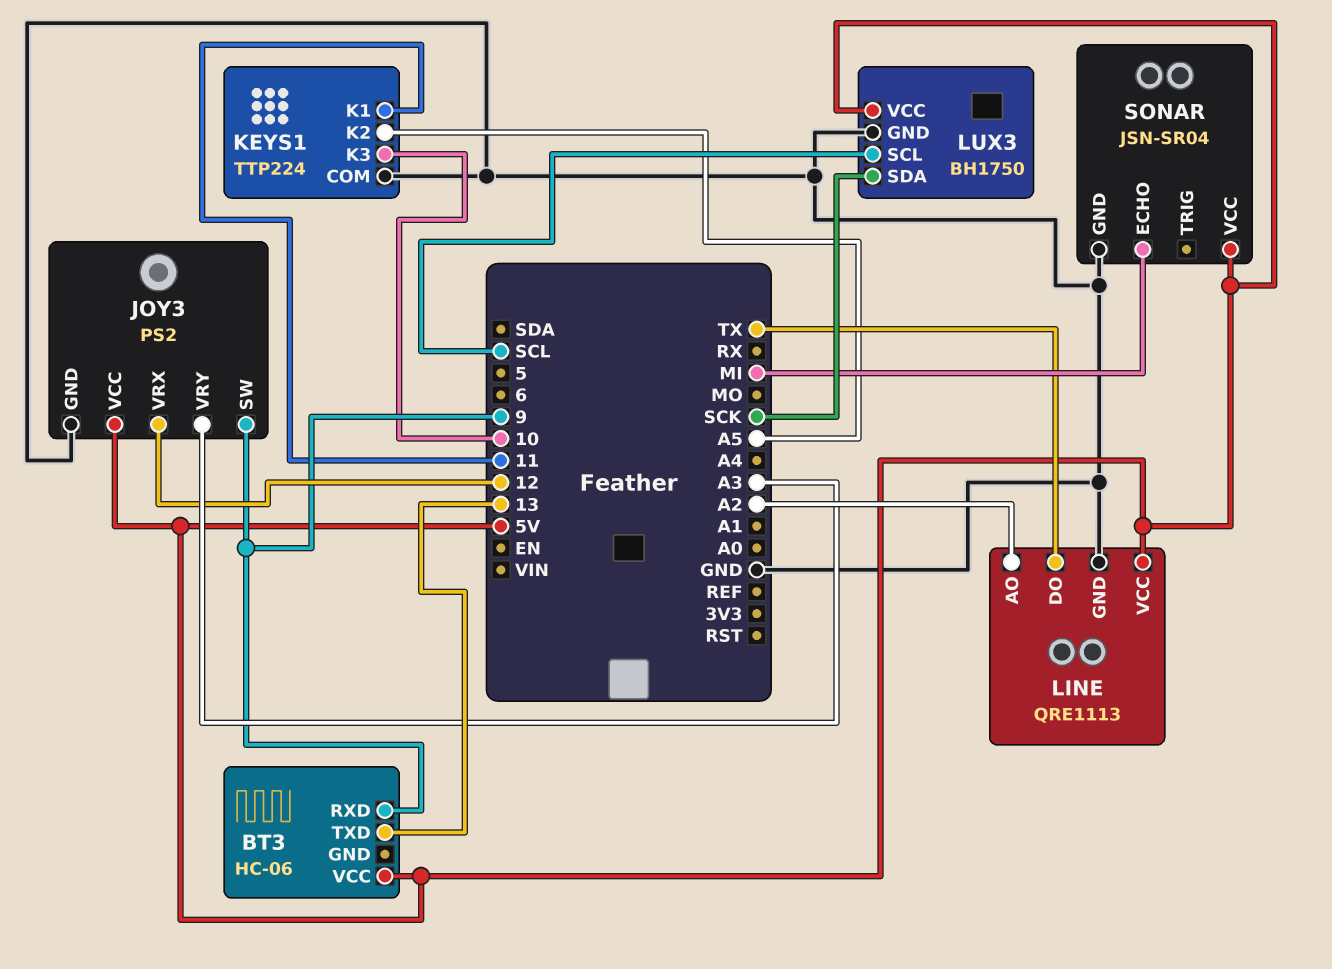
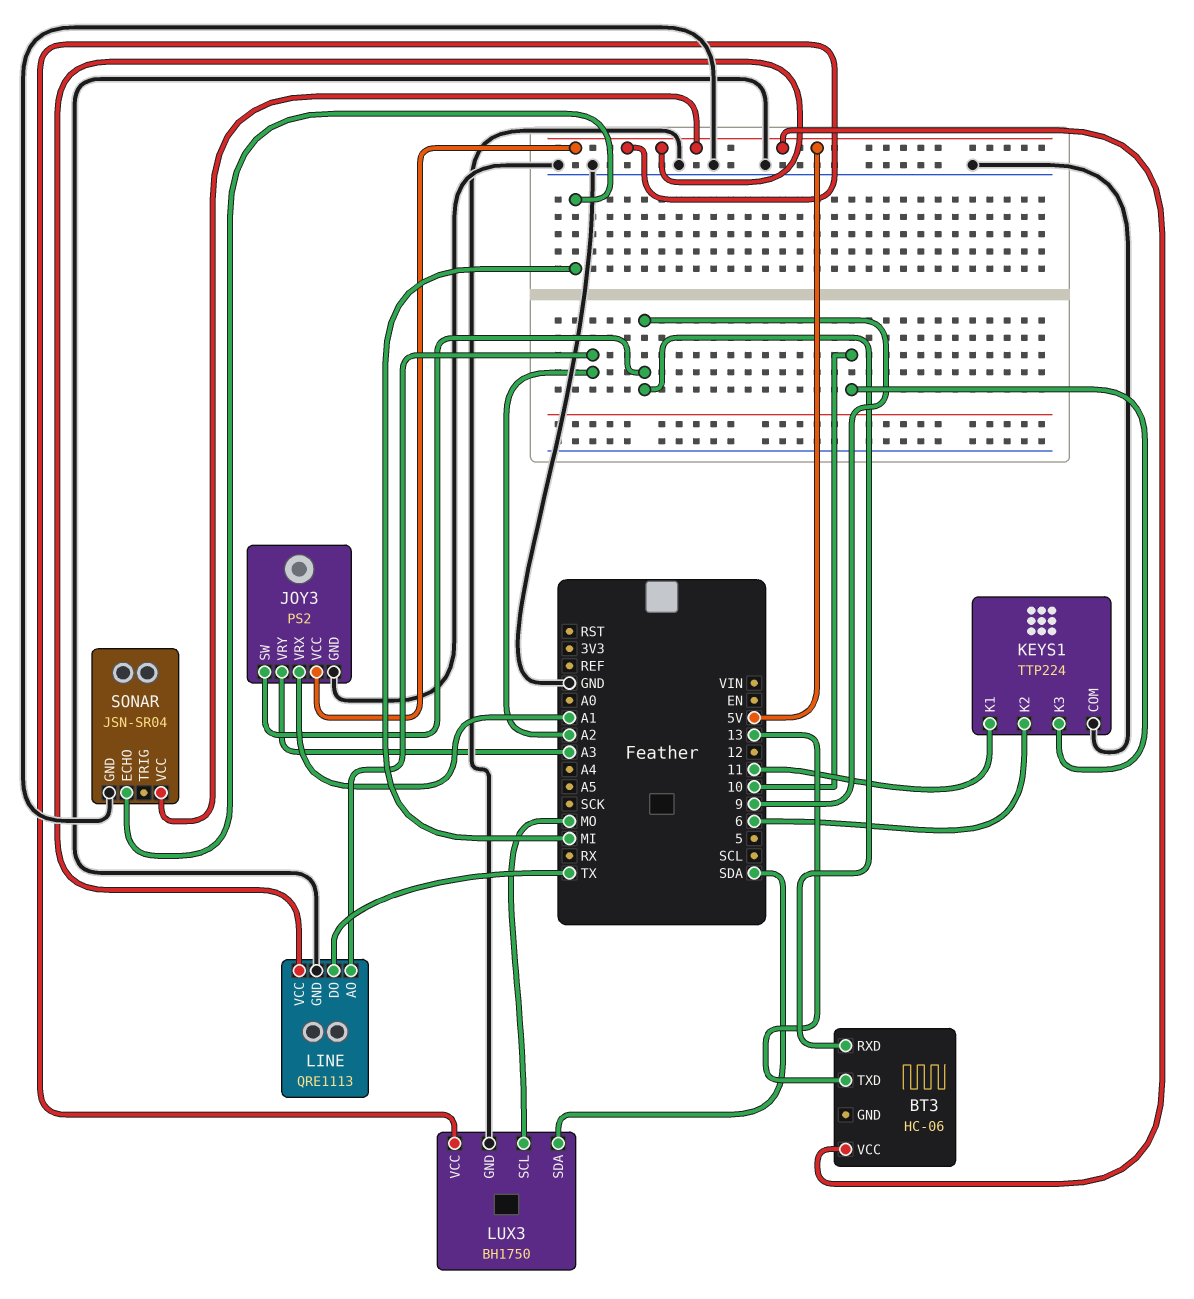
JOY3 pin VRX: 12 -> A1
KEYS1 pin K2: A5 -> 6
LUX3 pin SCL: SCL -> MO
LUX3 pin SDA: SCK -> SDA

